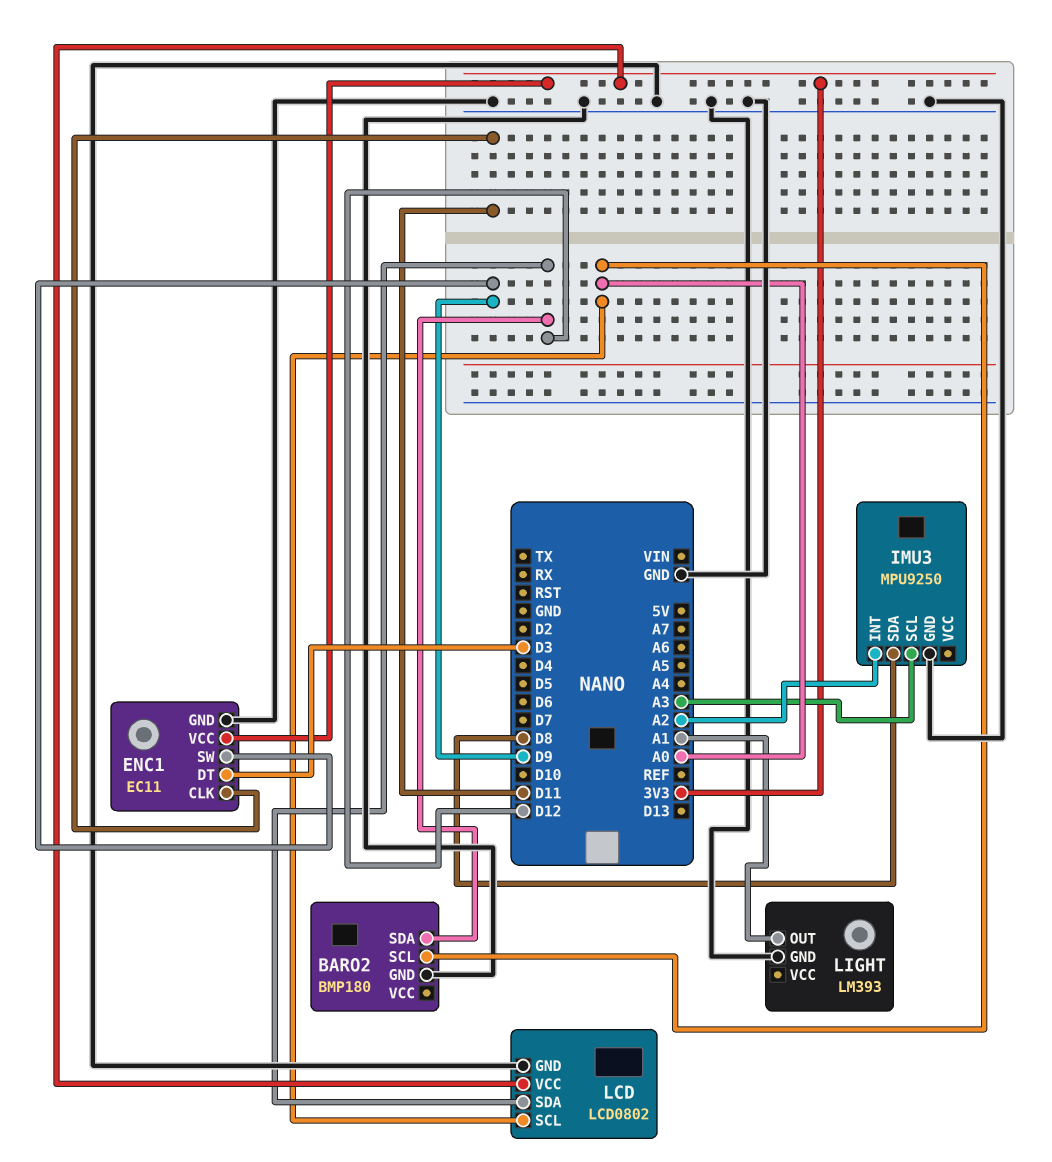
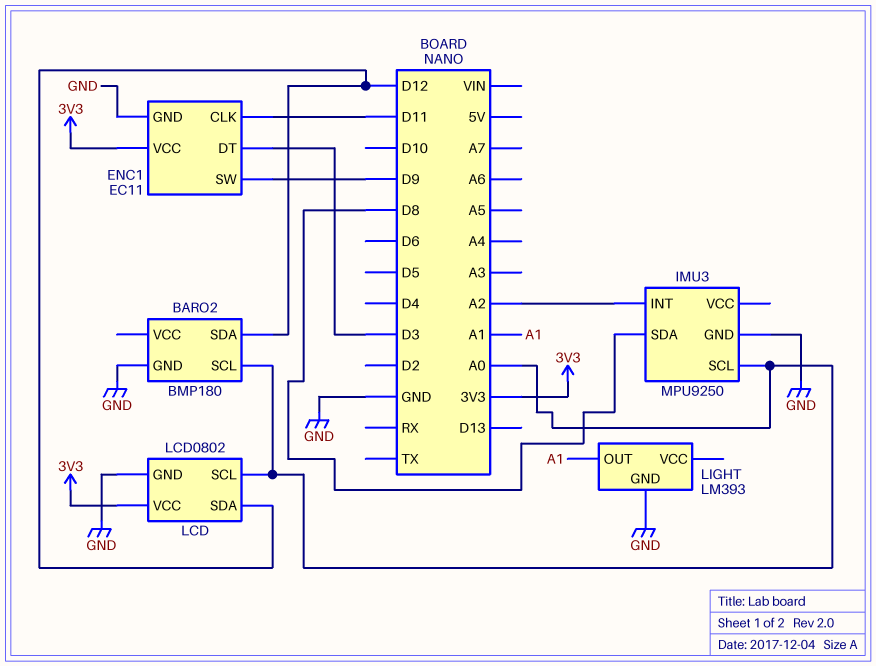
IMU3 pin SCL: A3 -> A0

